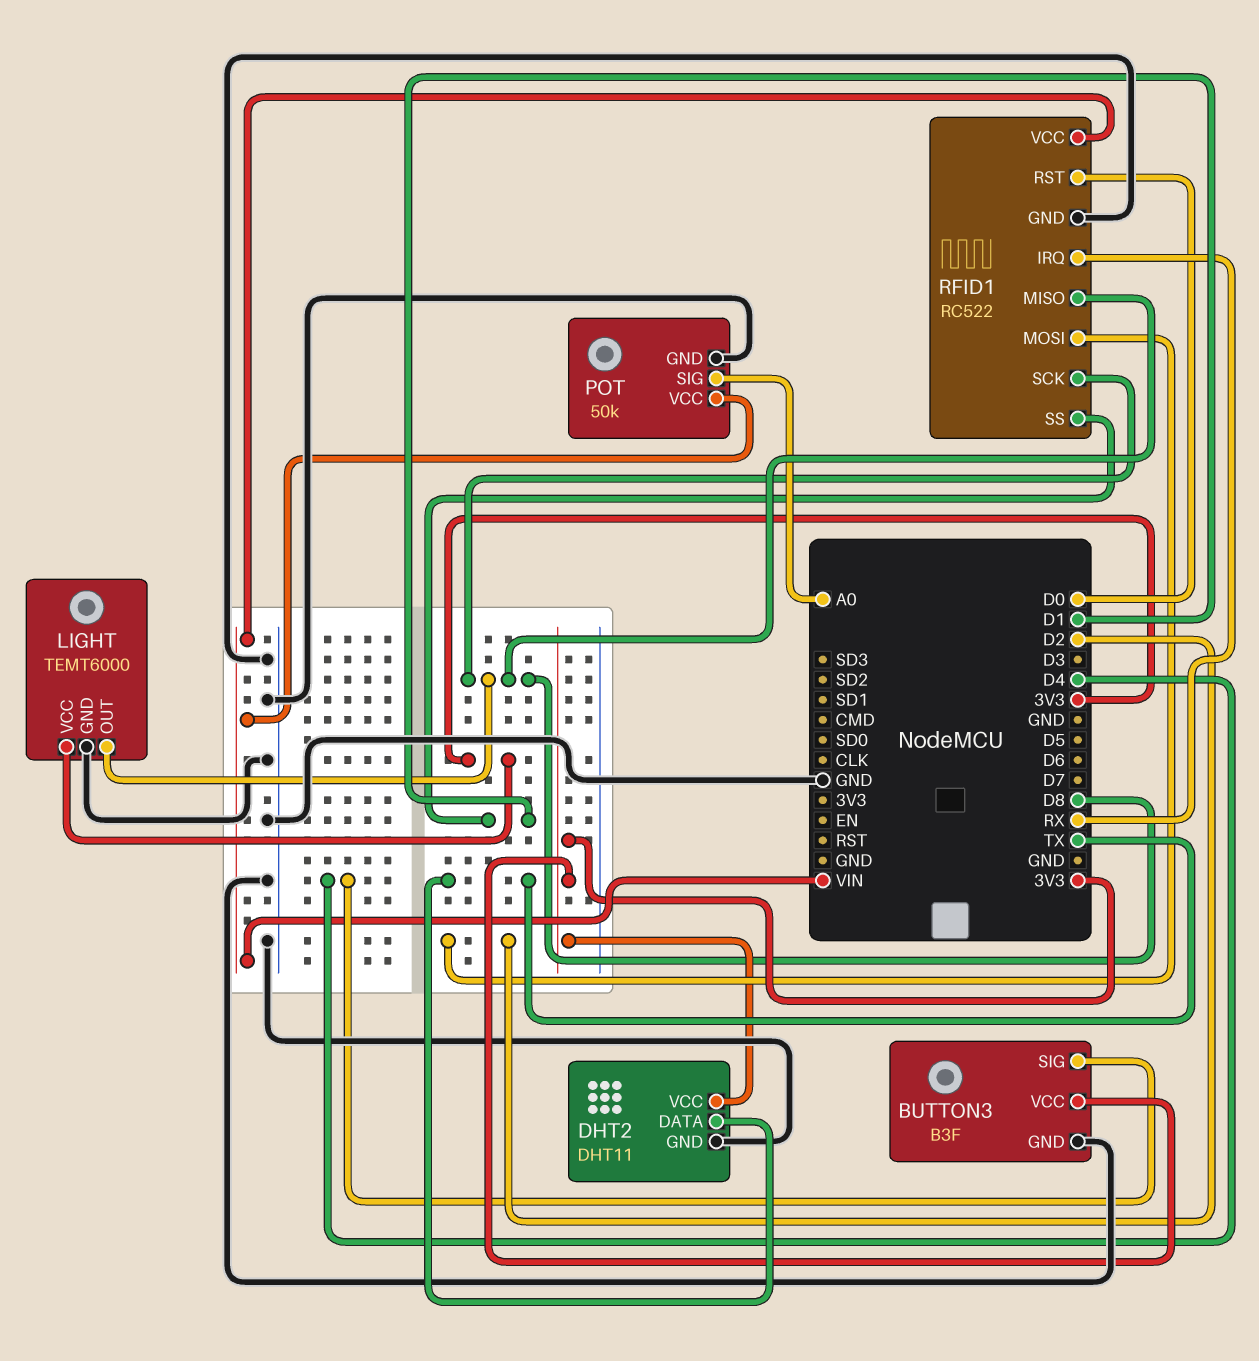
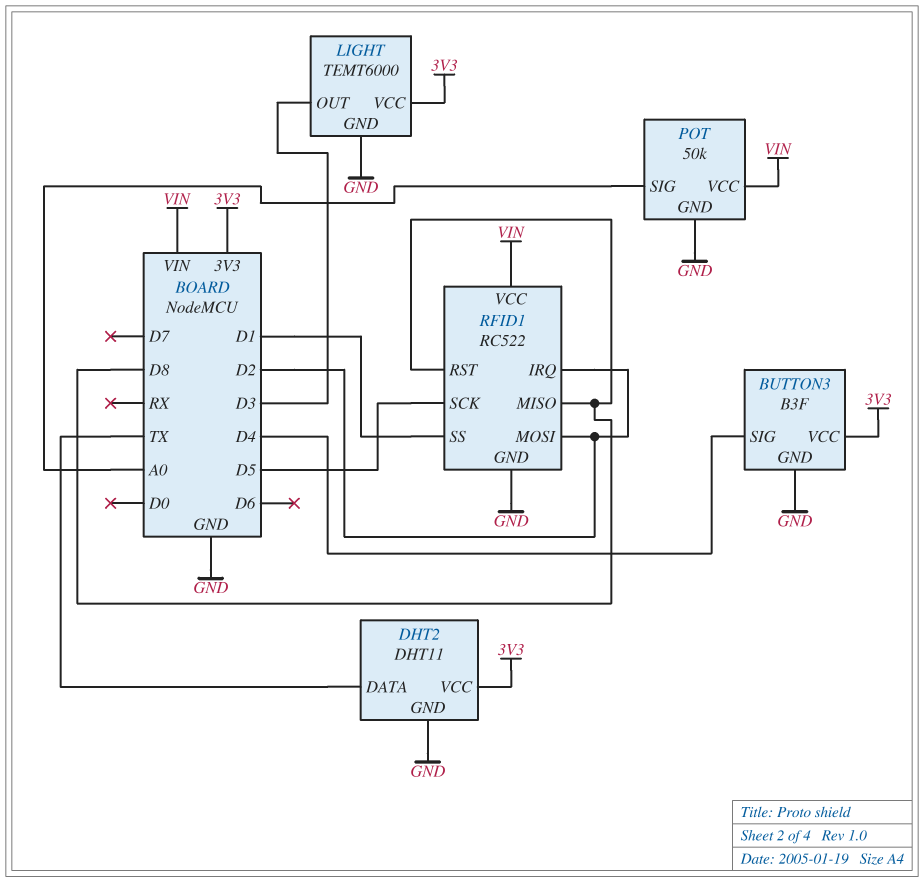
LIGHT pin OUT: D8 -> D3
RFID1 pin IRQ: RX -> D2
RFID1 pin RST: D0 -> D8
RFID1 pin SCK: D8 -> D5

